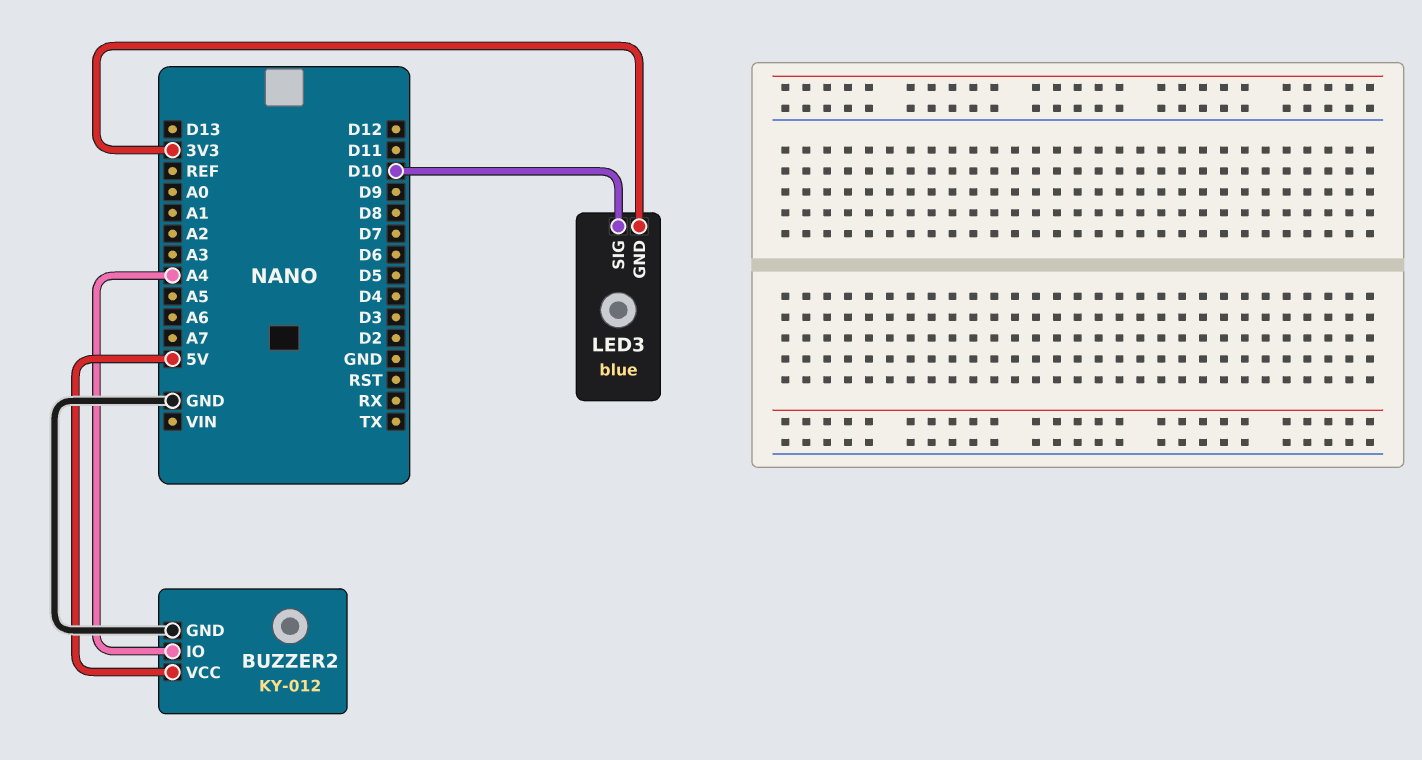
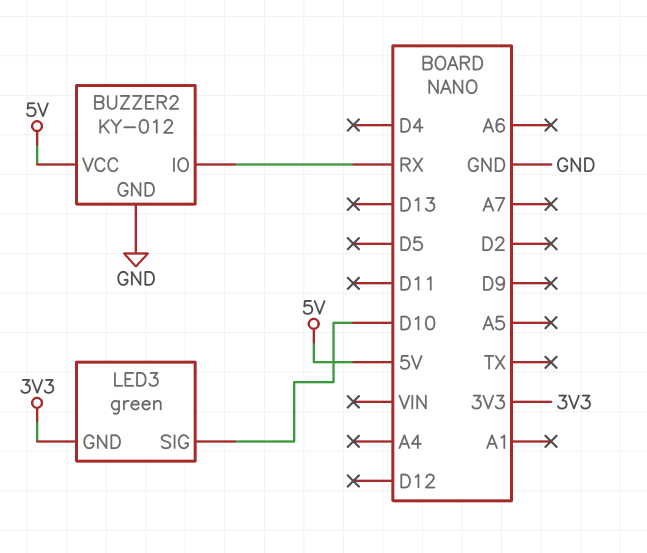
BUZZER2 pin IO: A4 -> RX
LED3: blue -> green

